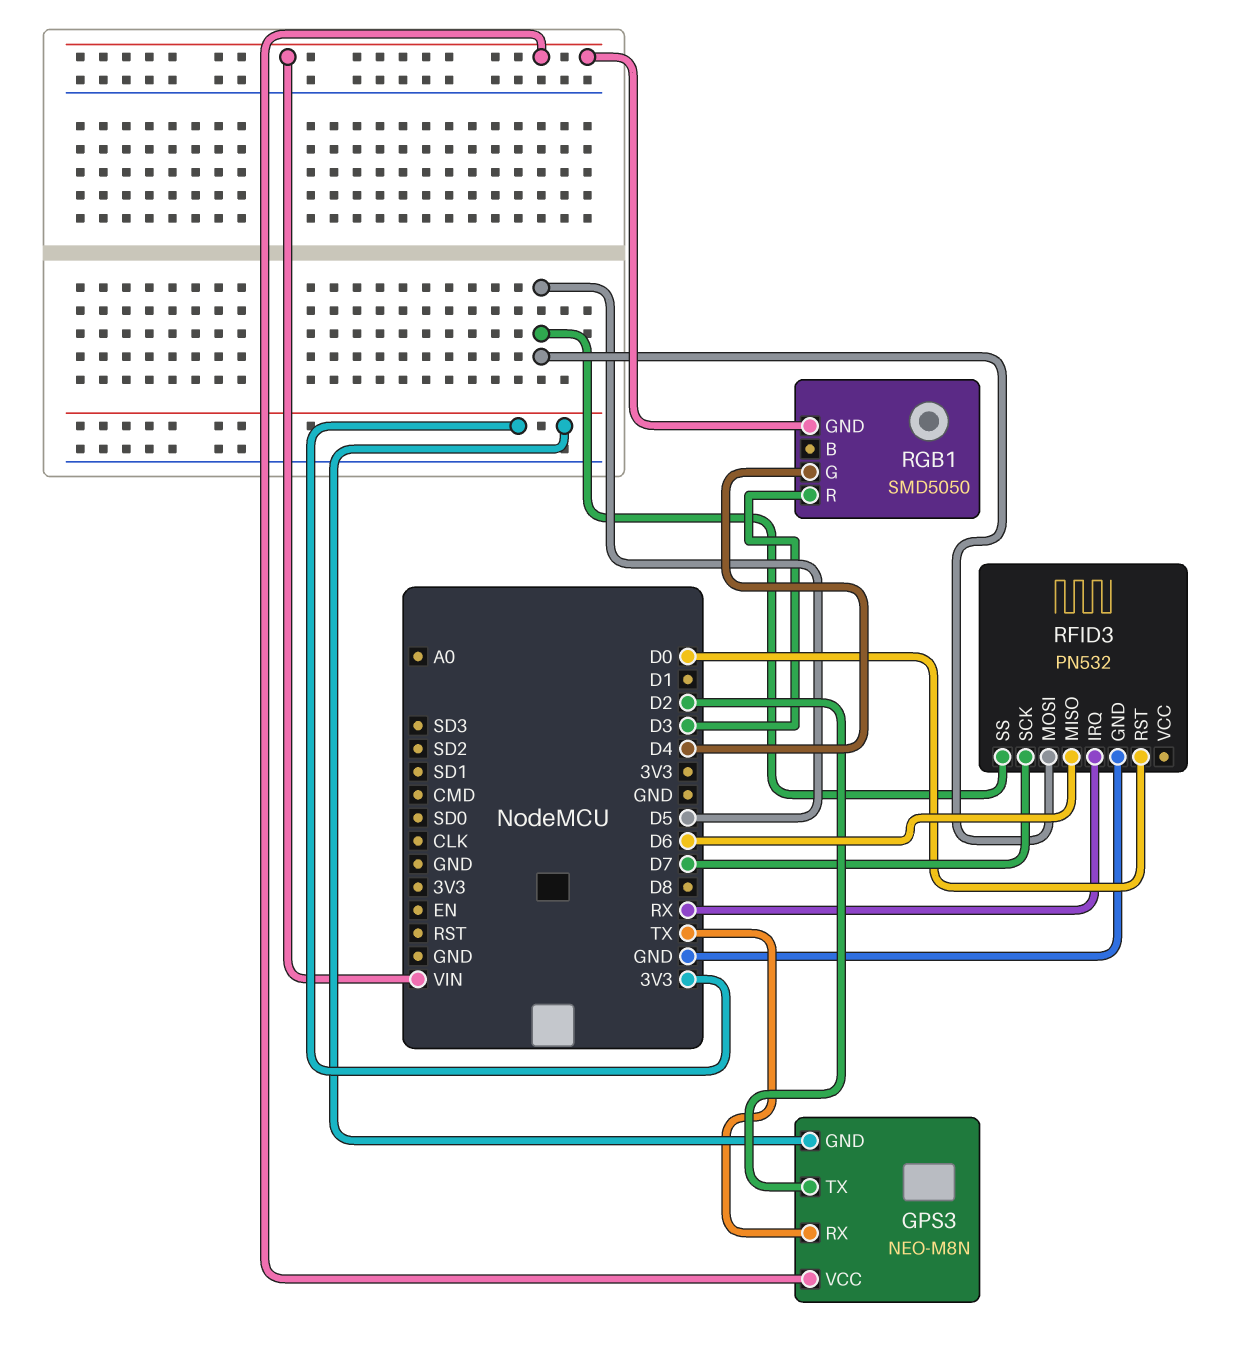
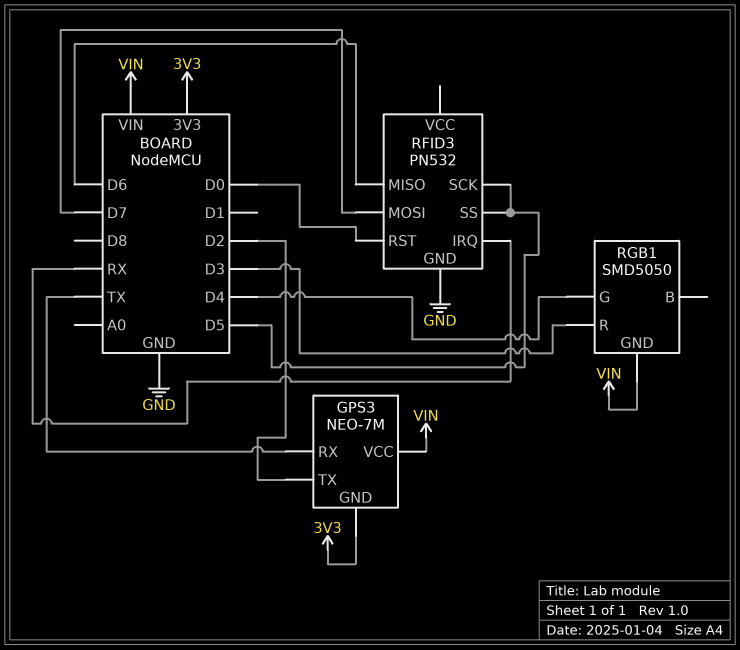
GPS3: NEO-M8N -> NEO-7M
RFID3 pin MOSI: D5 -> D7
RFID3 pin SCK: D7 -> D5

